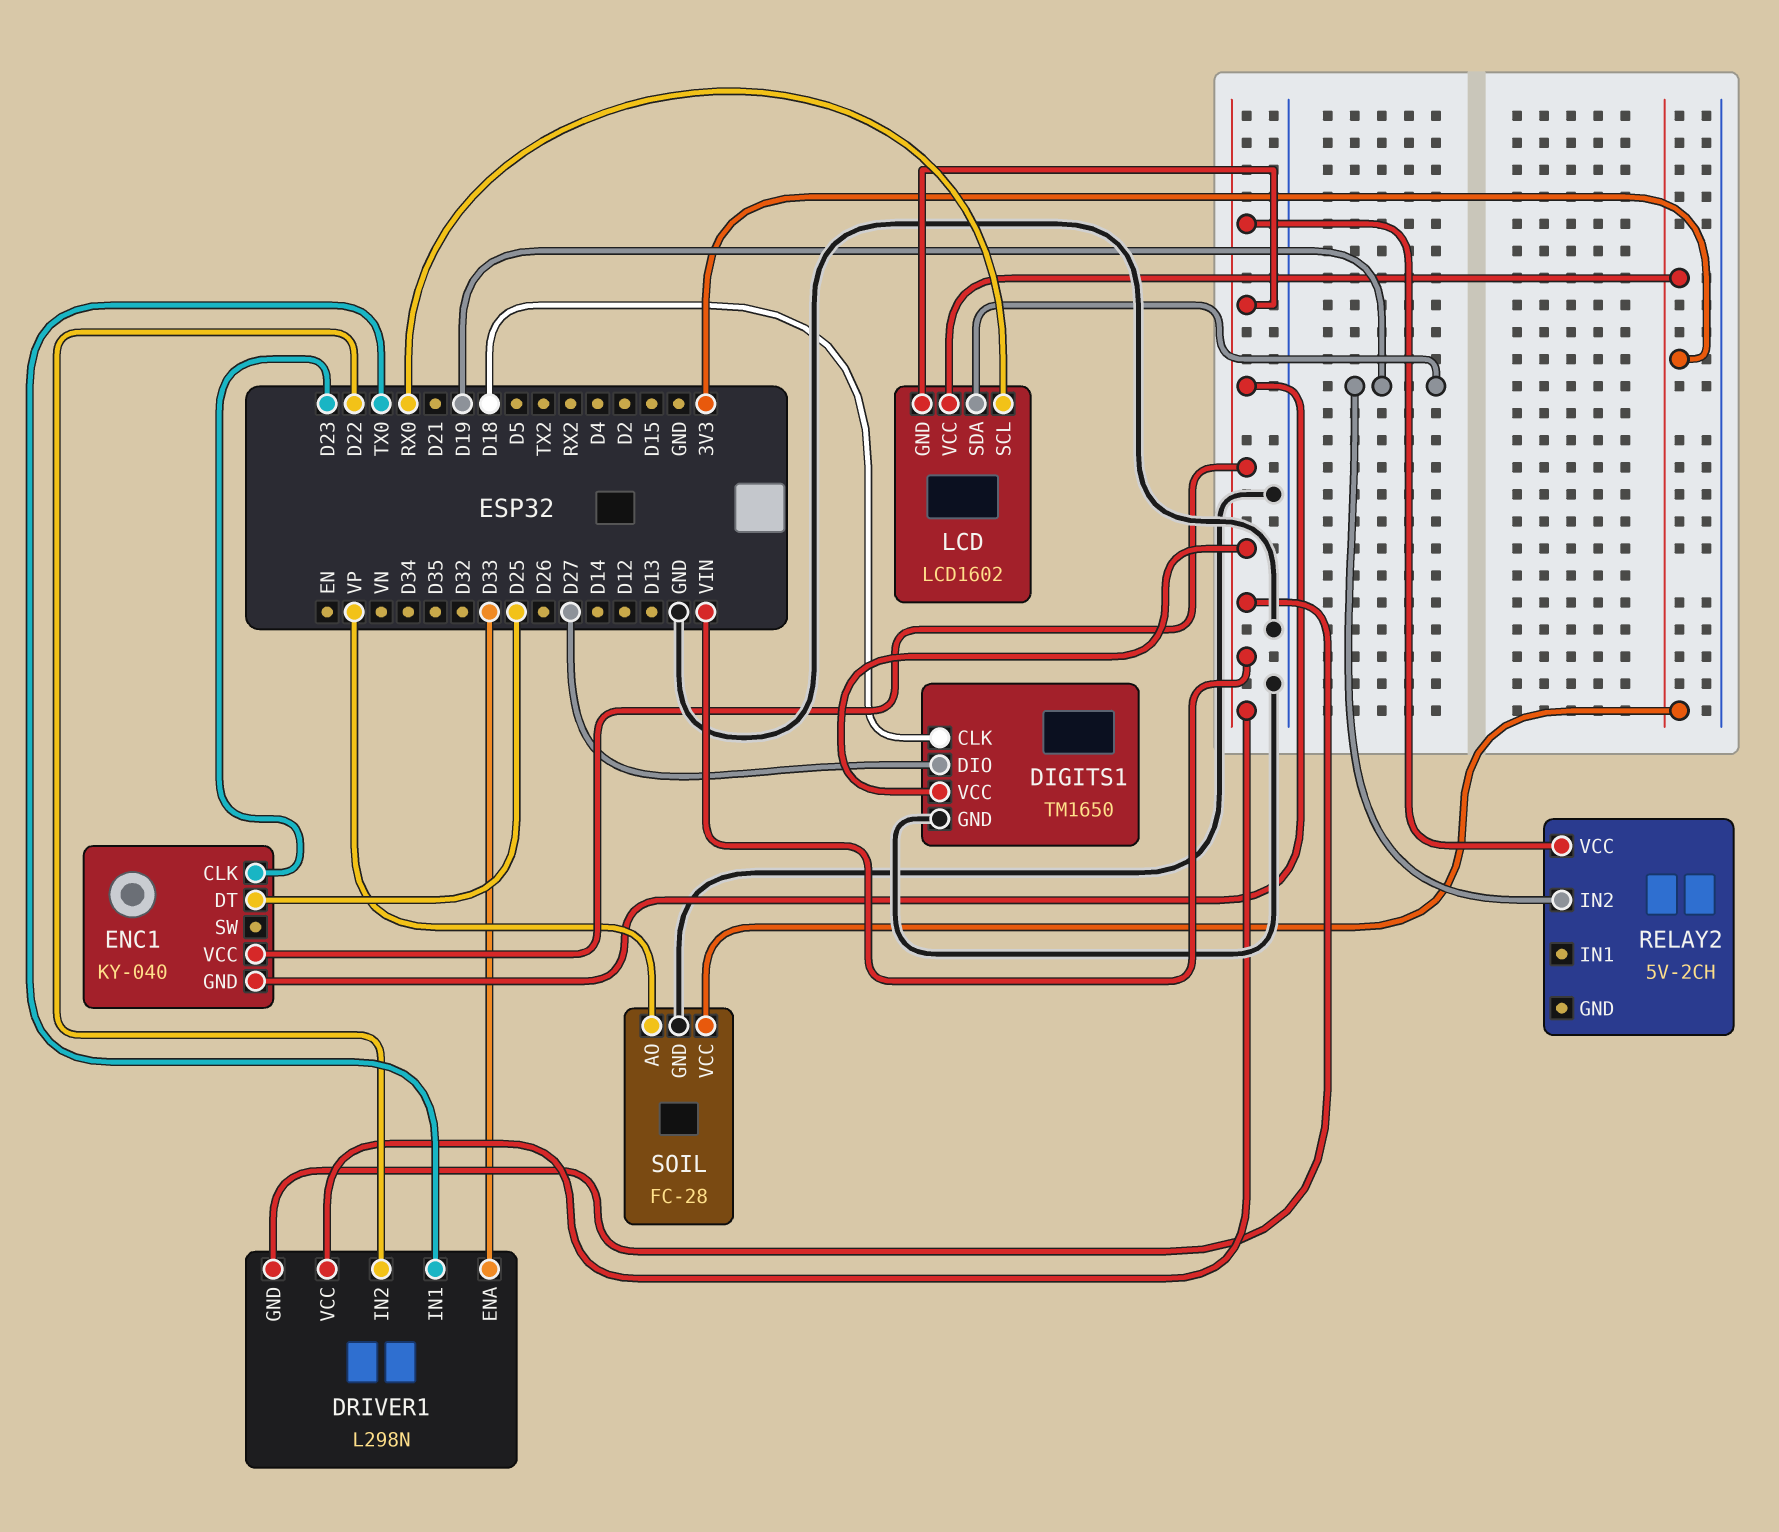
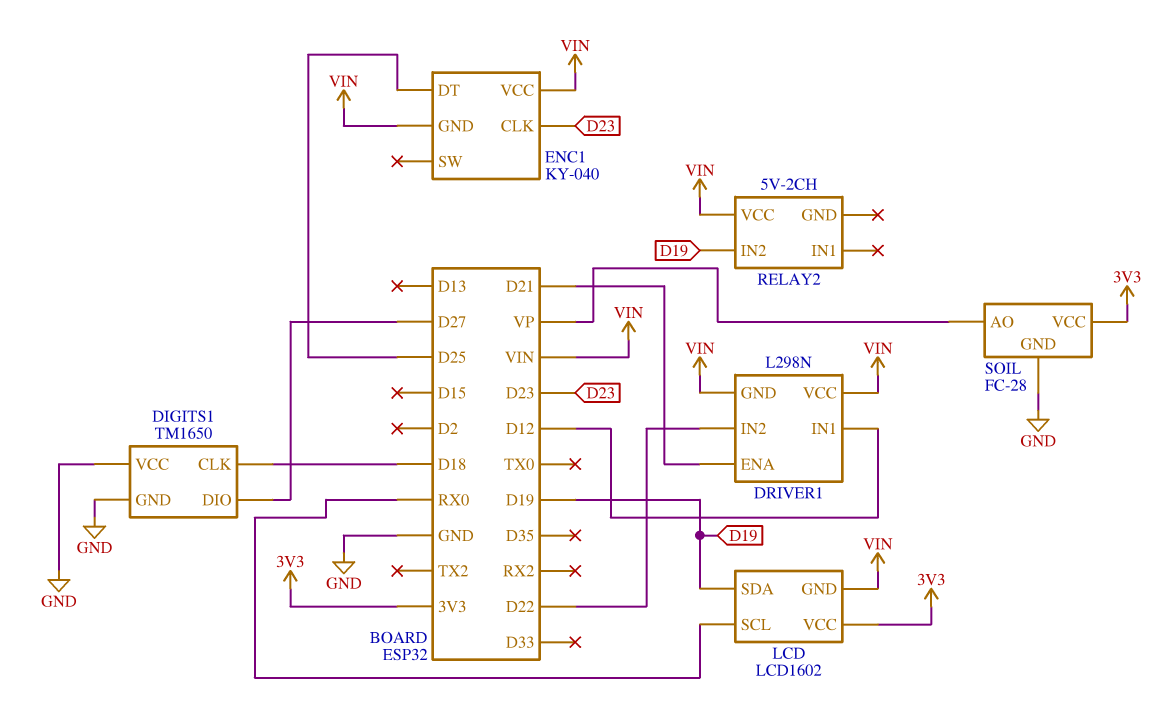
DIGITS1 pin VCC: VIN -> GND
DRIVER1 pin ENA: D33 -> D21
DRIVER1 pin IN1: TX0 -> D12

